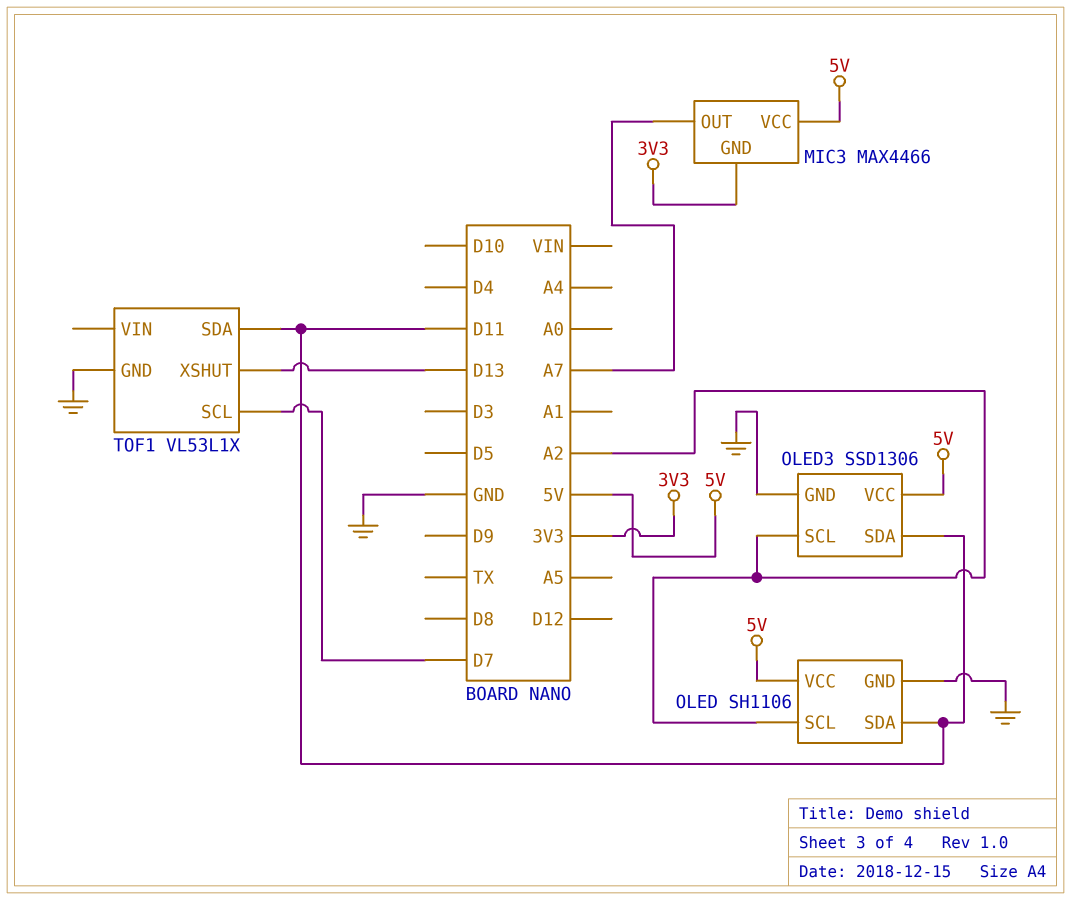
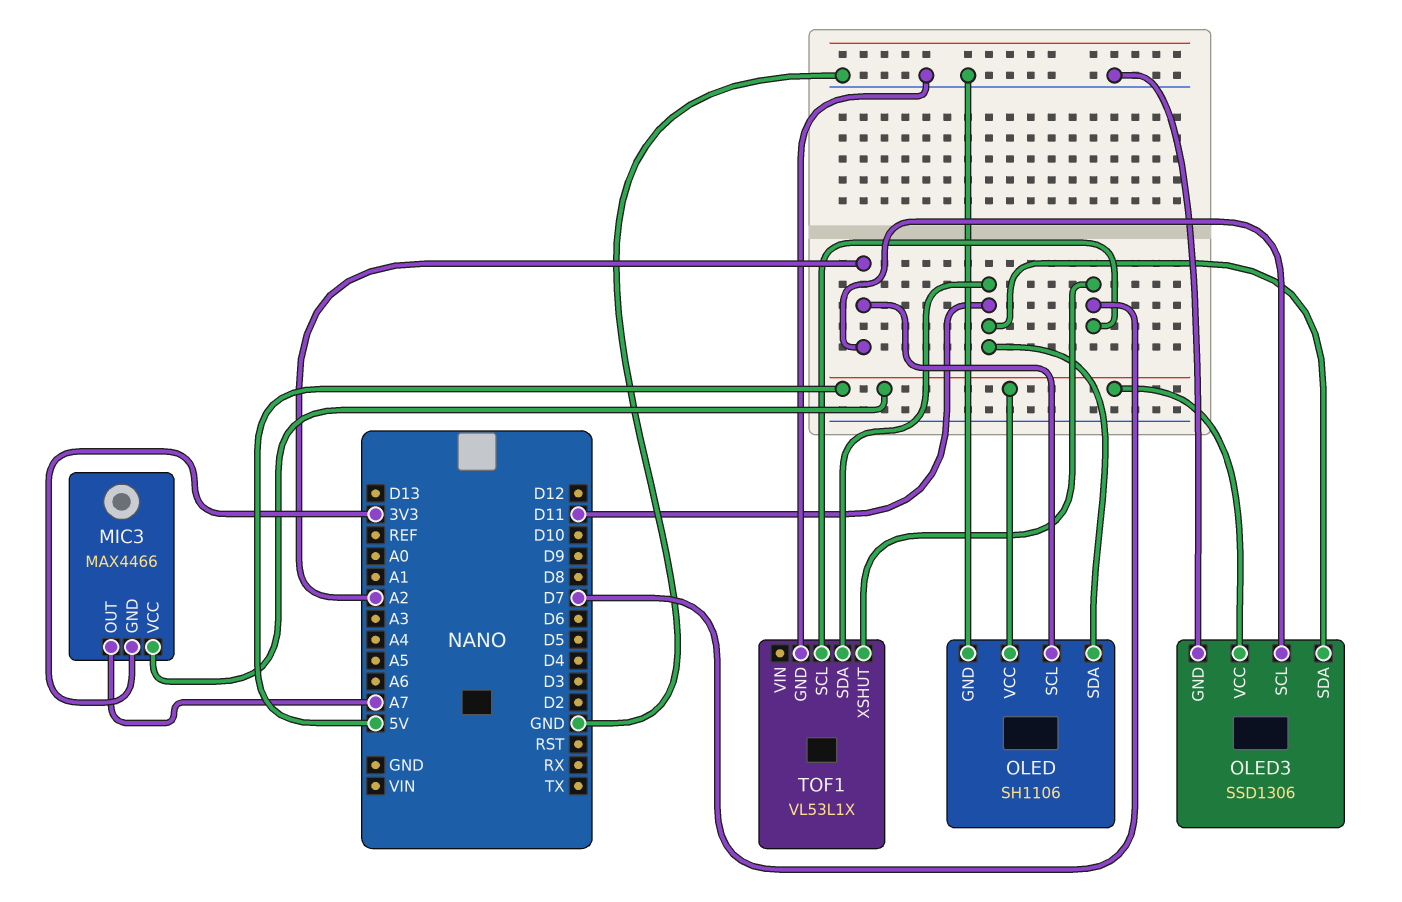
TOF1 pin XSHUT: D13 -> D7

